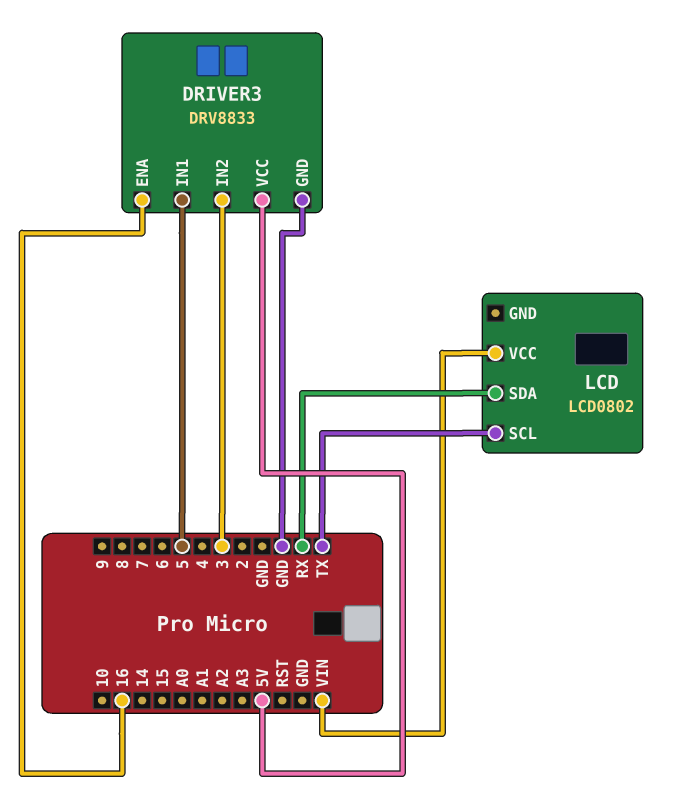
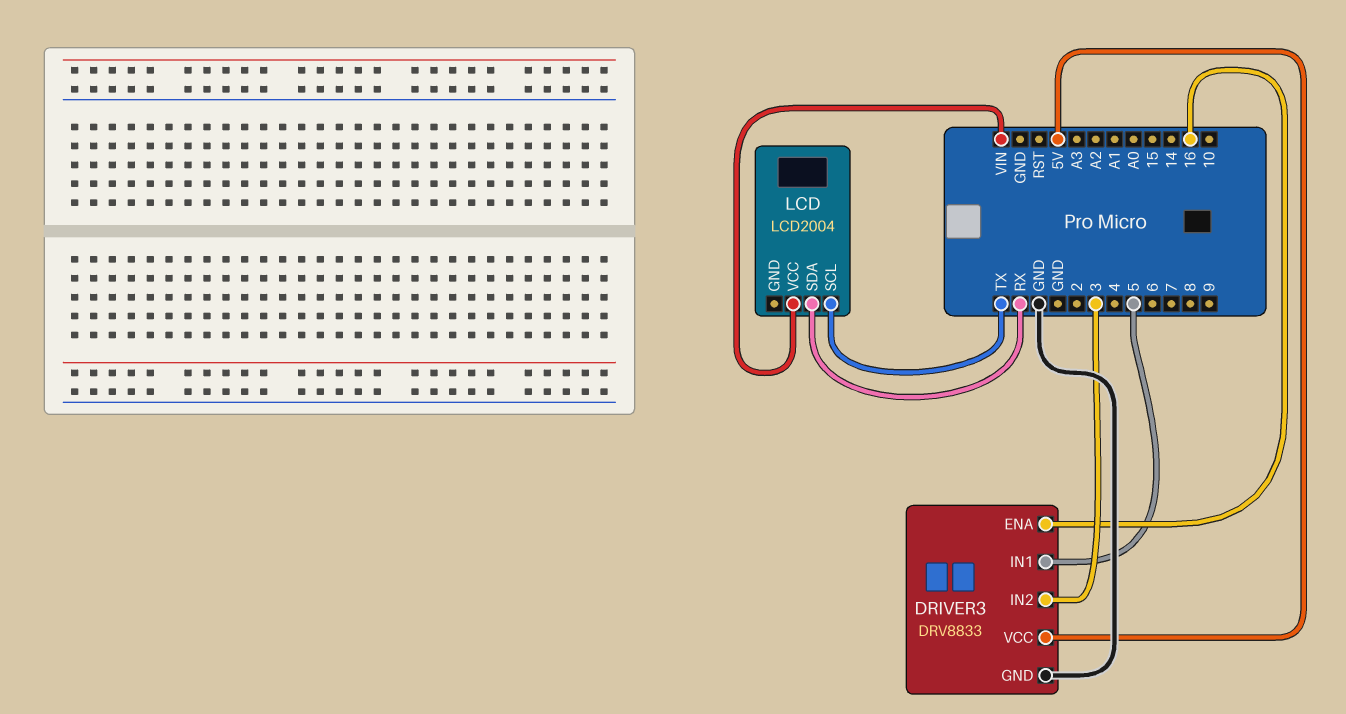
LCD: LCD0802 -> LCD2004

